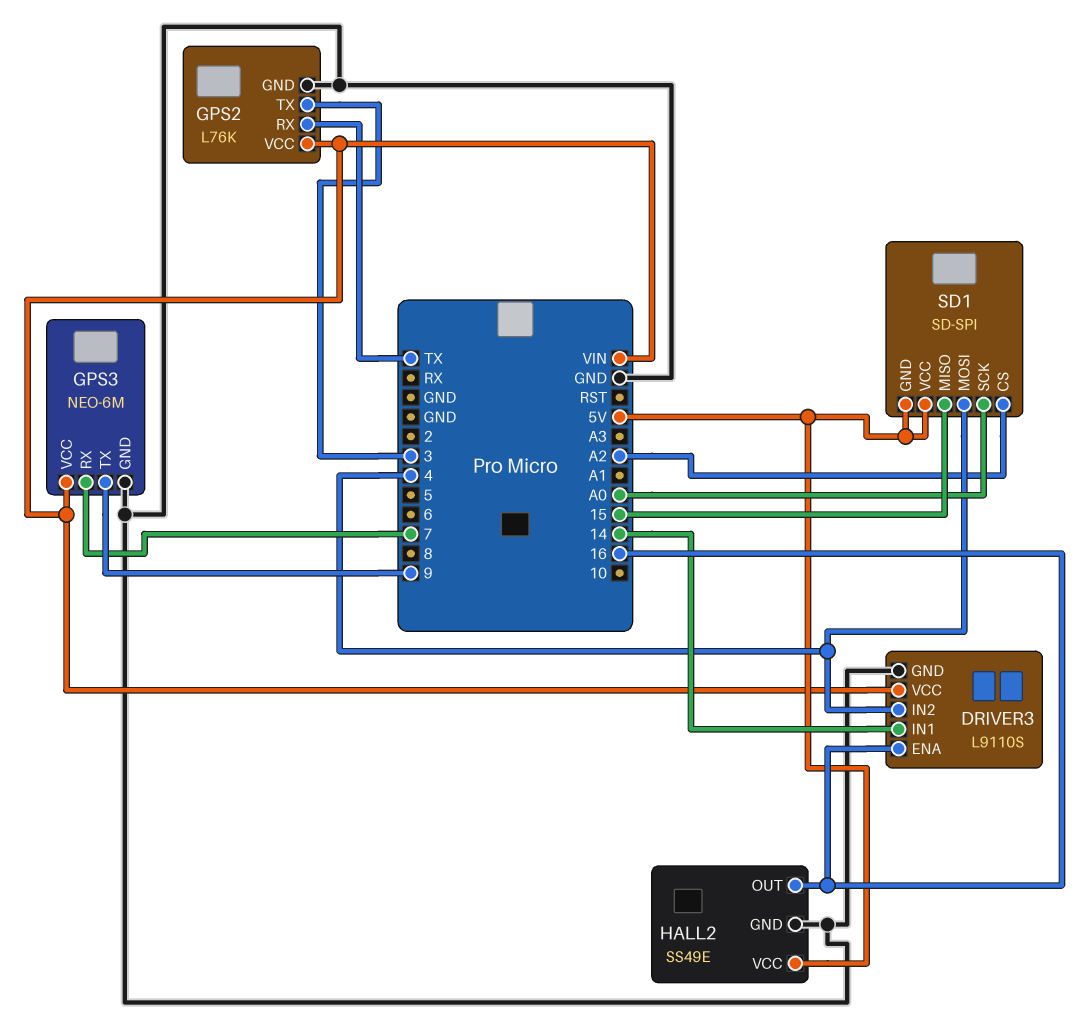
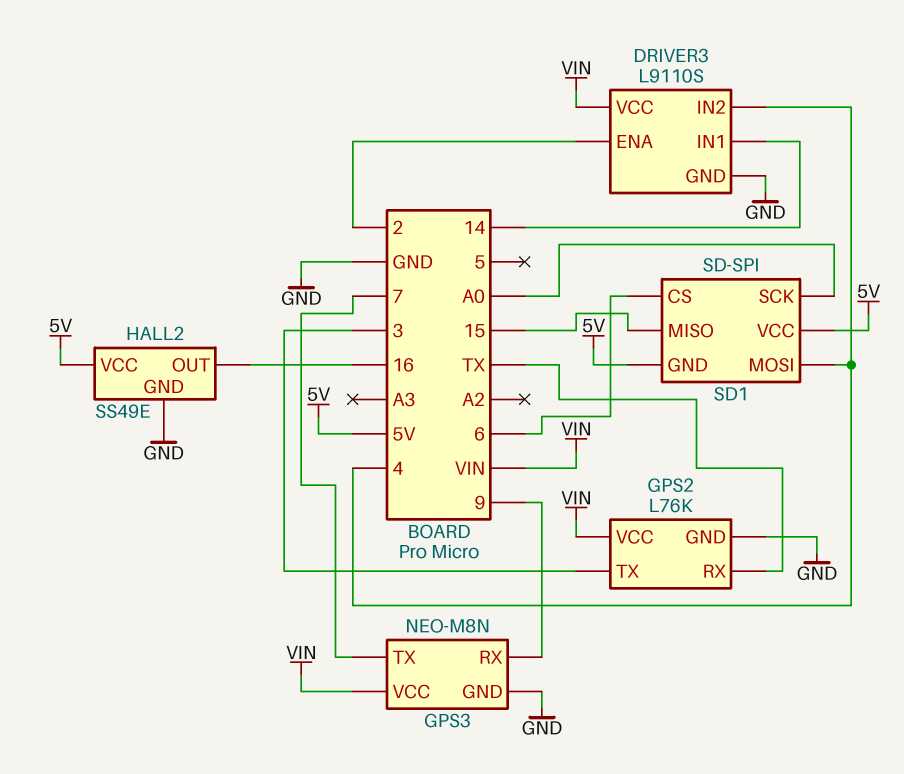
DRIVER3 pin ENA: 16 -> 2
GPS3: NEO-6M -> NEO-M8N
GPS3 pin RX: 7 -> 9
GPS3 pin TX: 9 -> 7
SD1 pin CS: A2 -> 6

